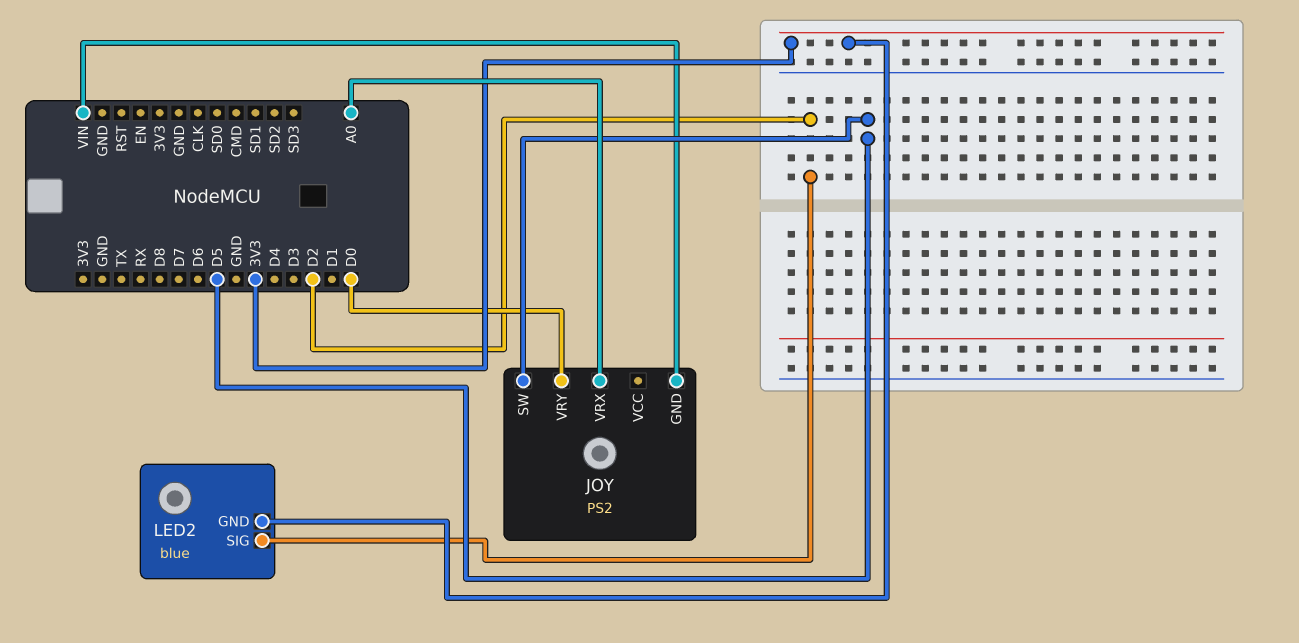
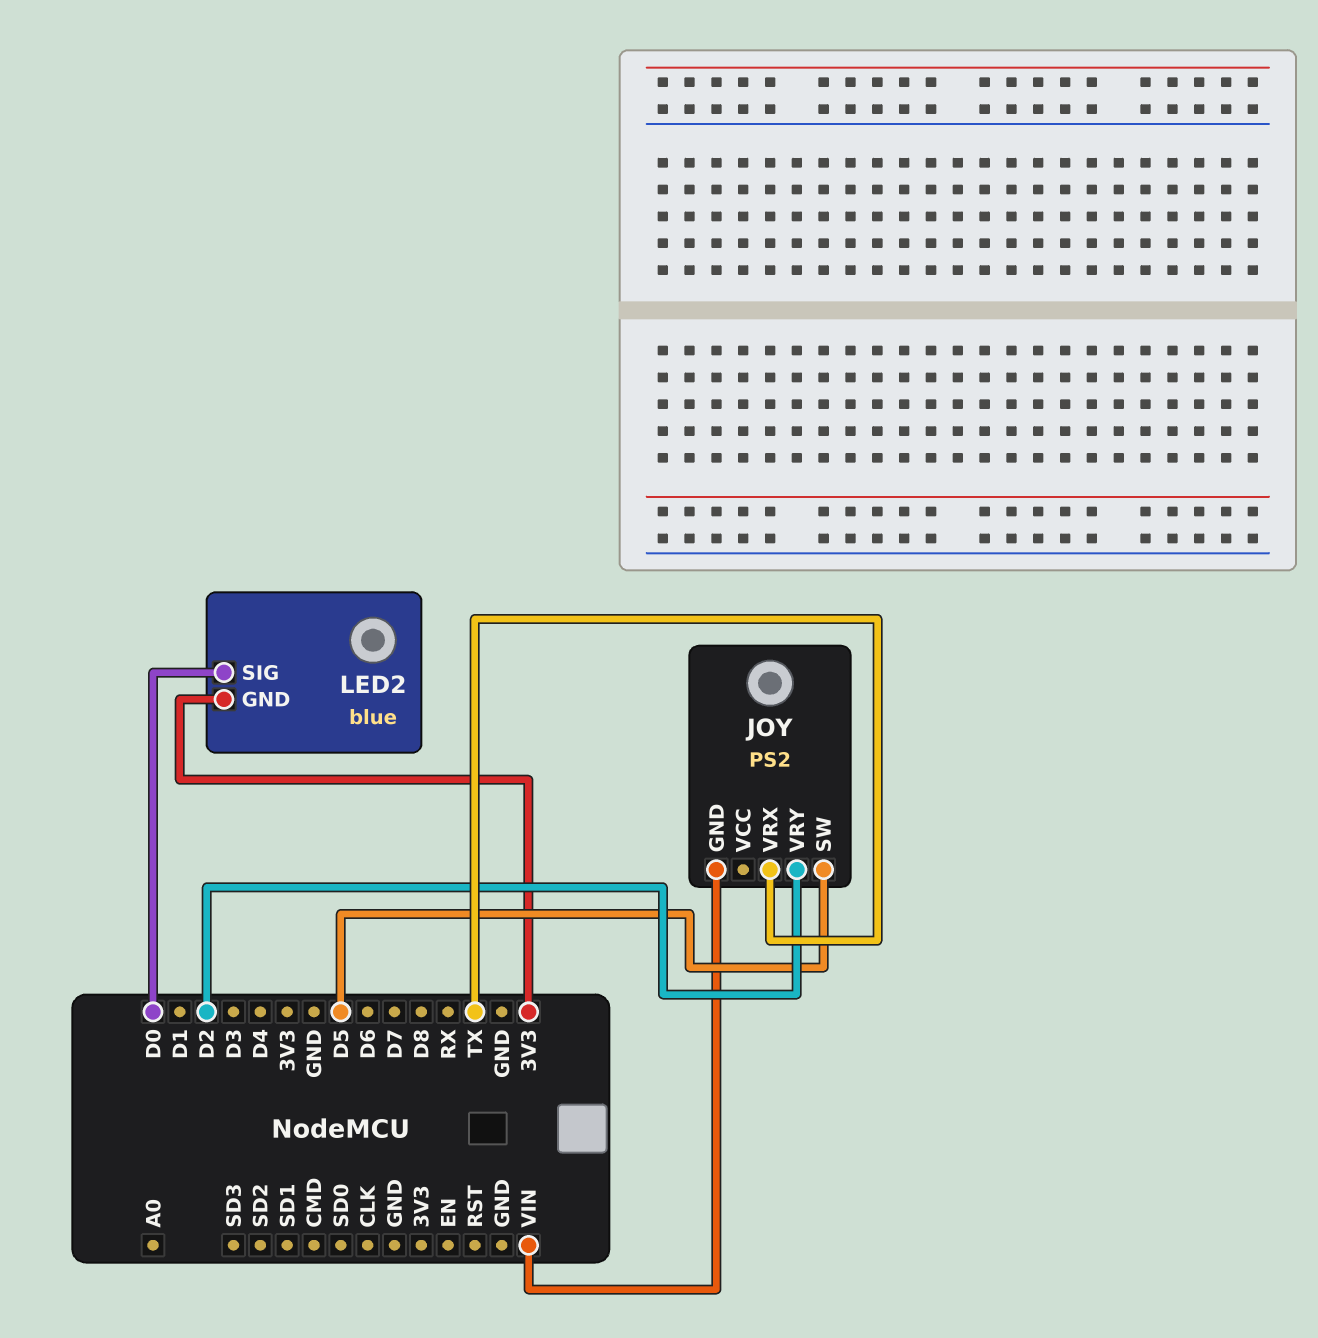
JOY pin VRX: A0 -> TX
JOY pin VRY: D0 -> D2
LED2 pin SIG: D2 -> D0

